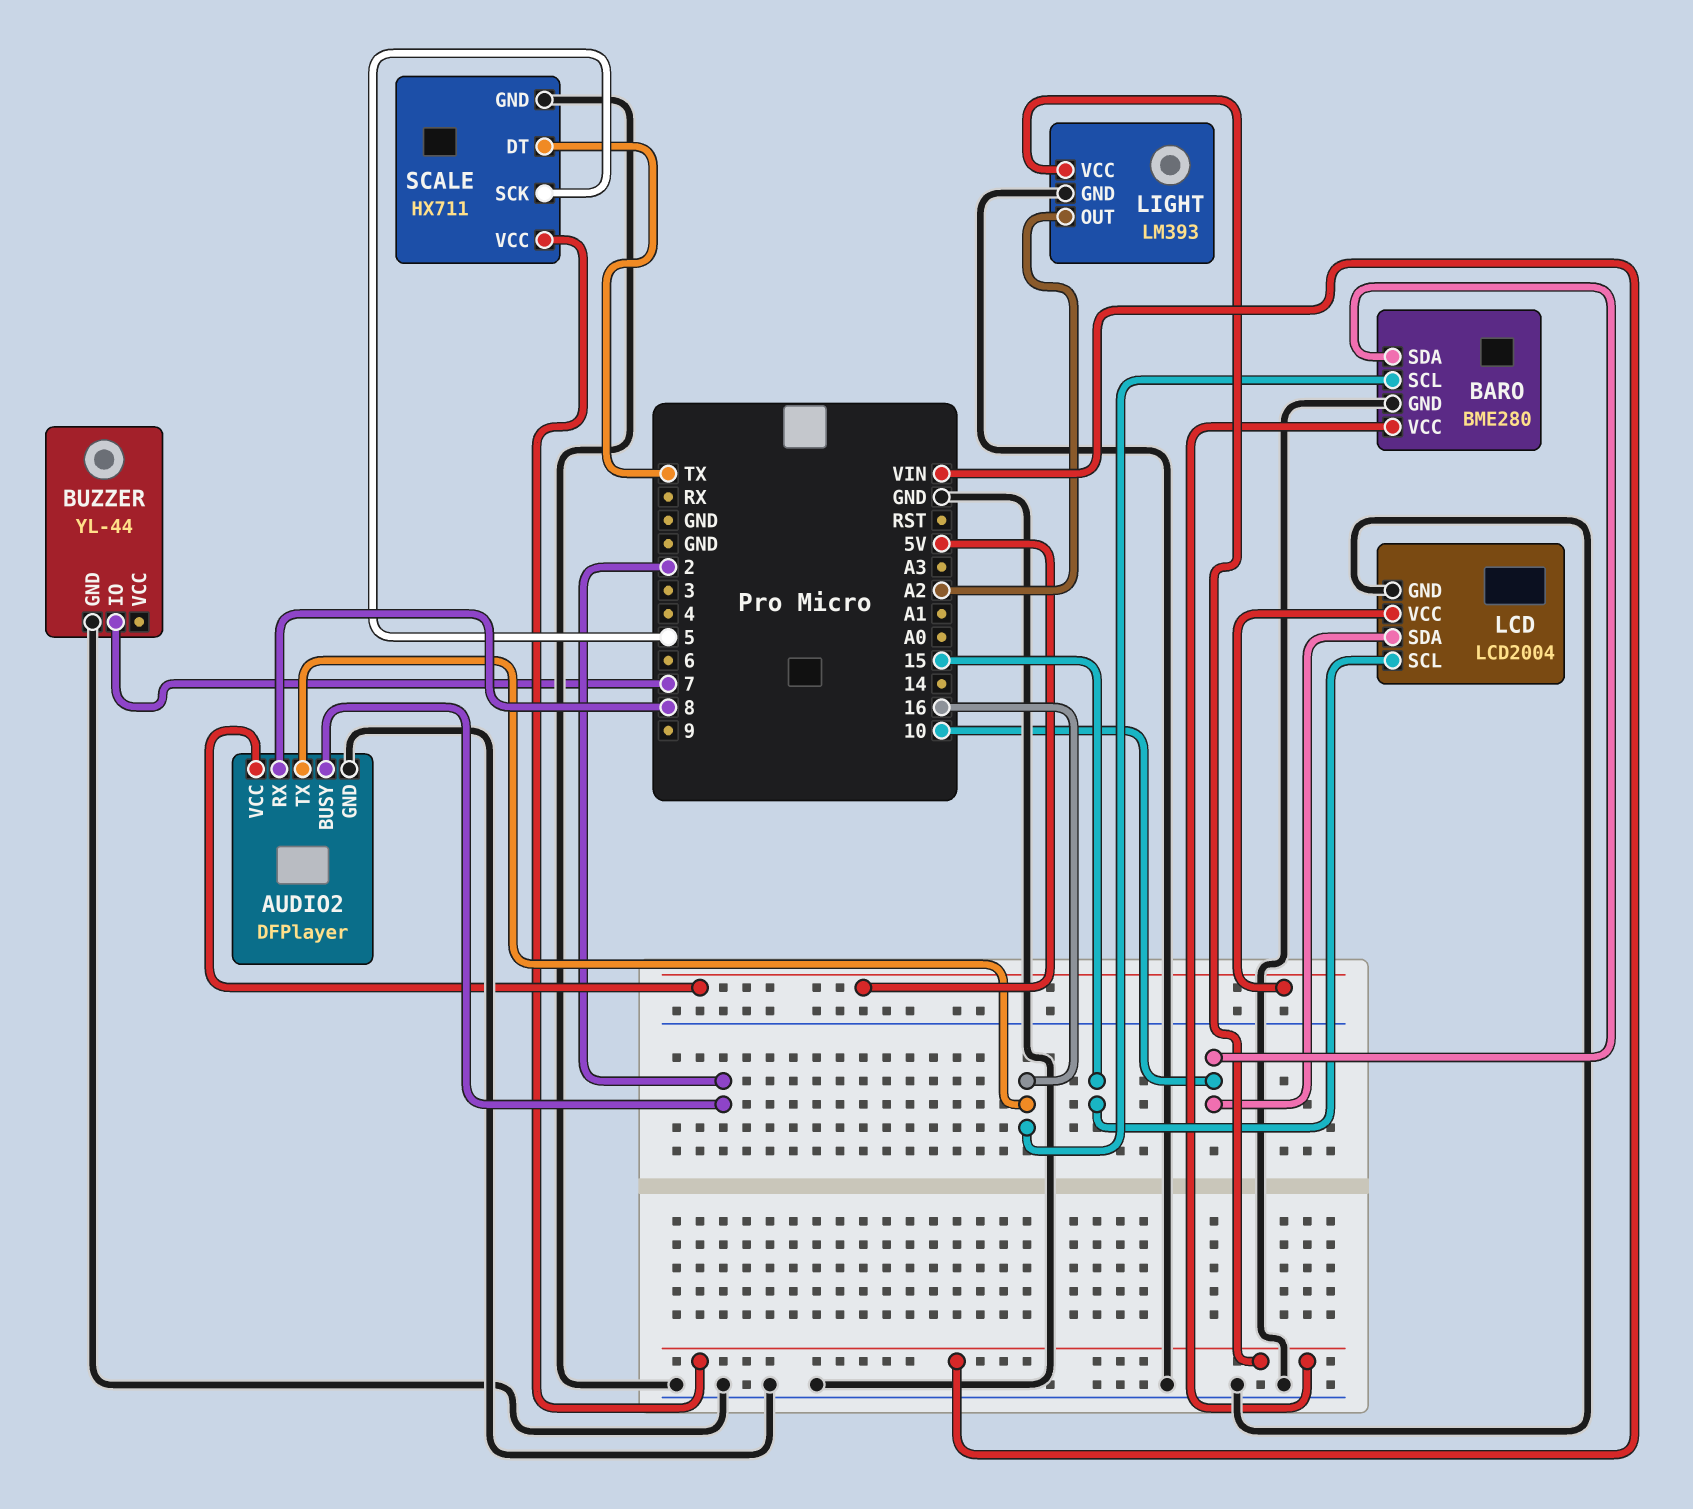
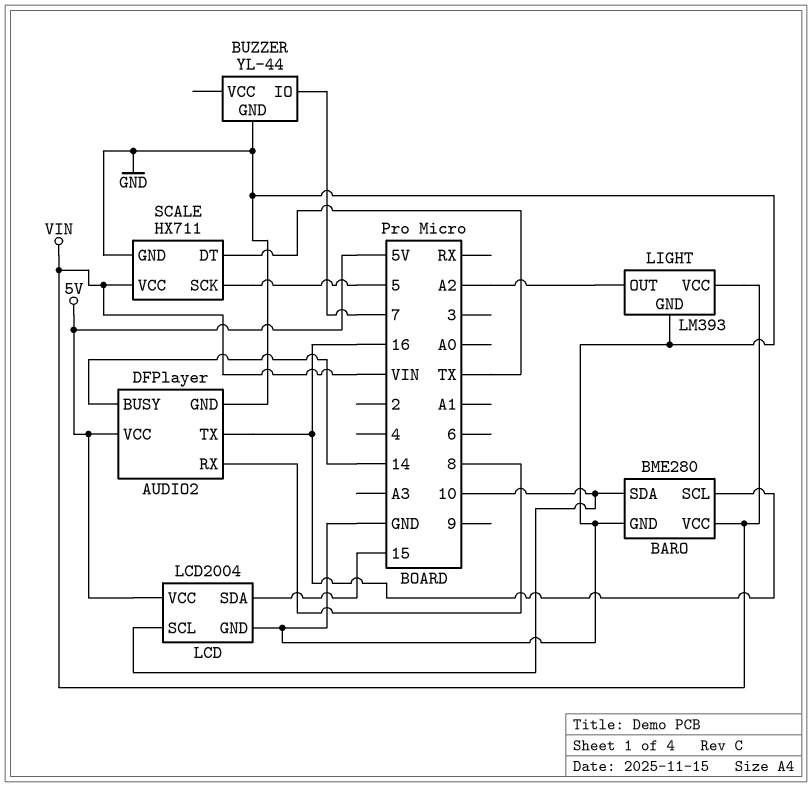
AUDIO2 pin BUSY: 2 -> 14
LCD pin SCL: 15 -> 10
LCD pin SDA: 10 -> 15

